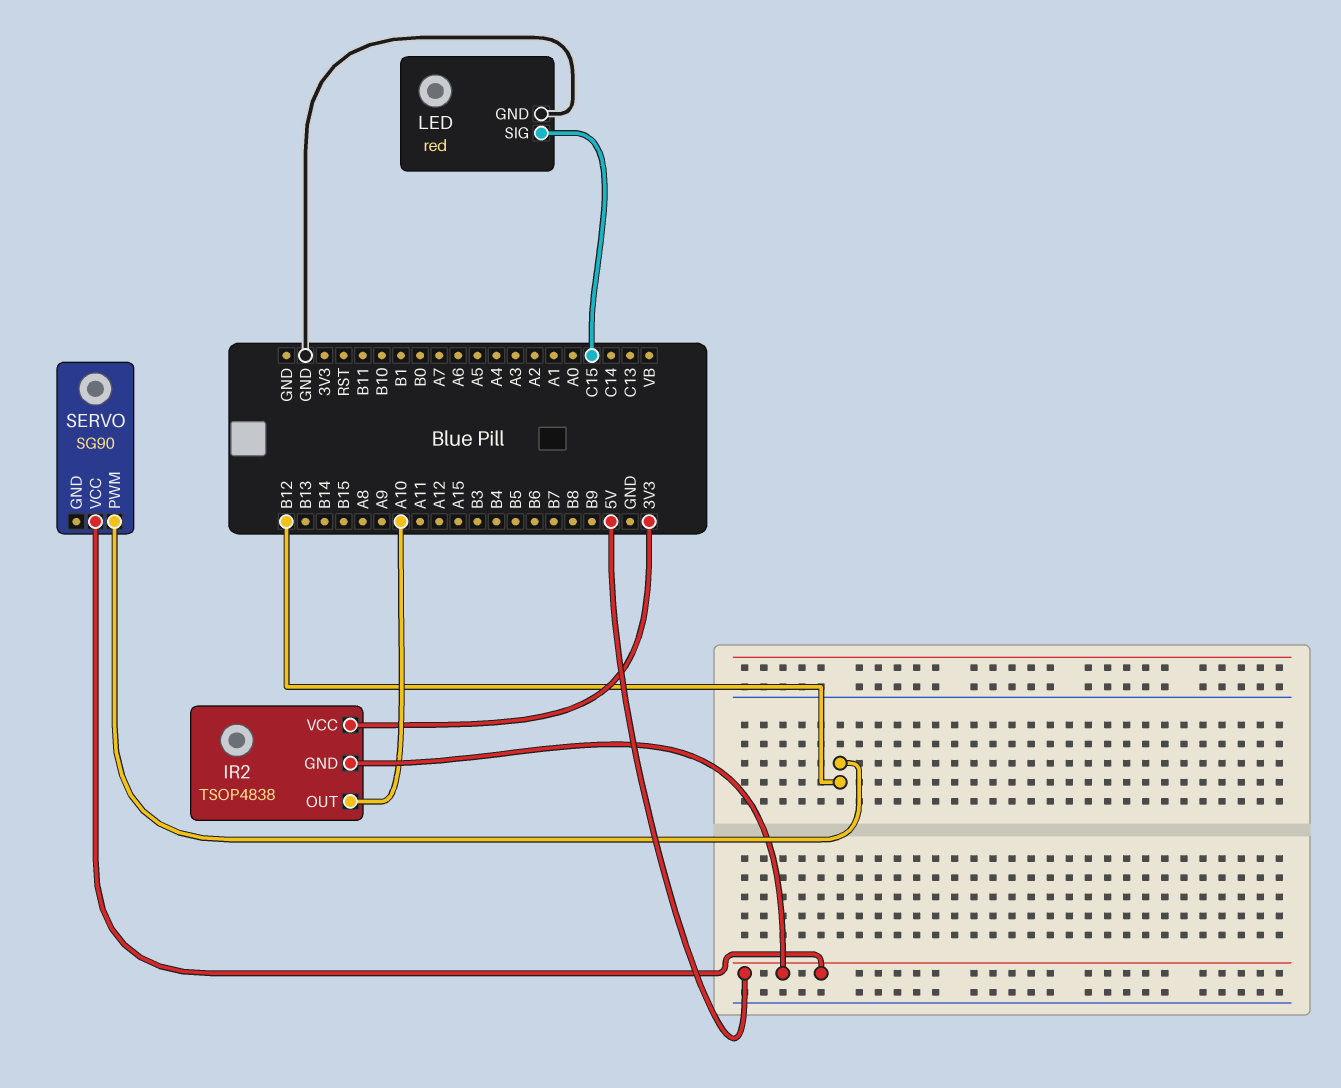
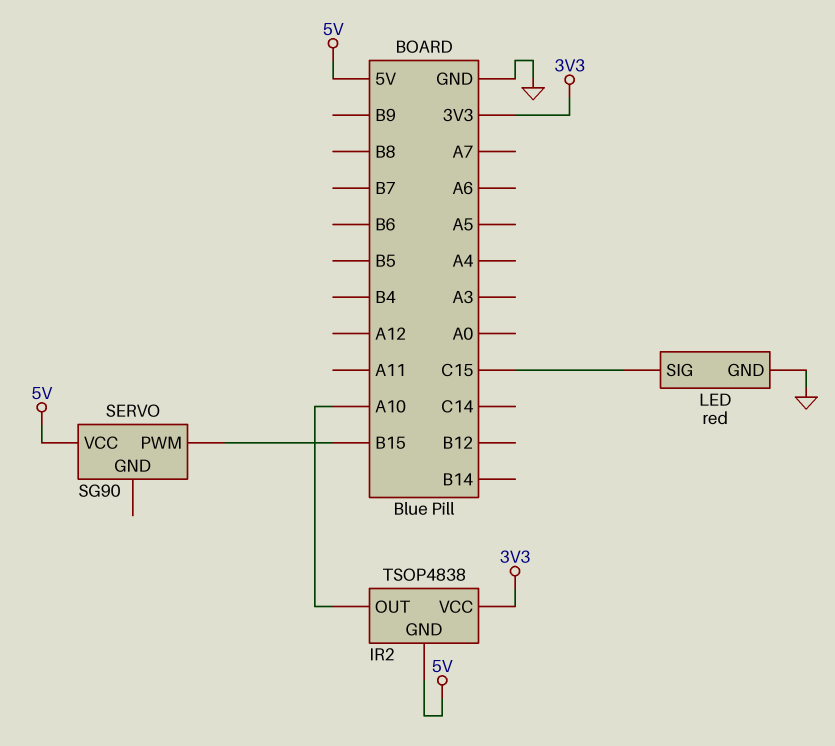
SERVO pin PWM: B12 -> B15

